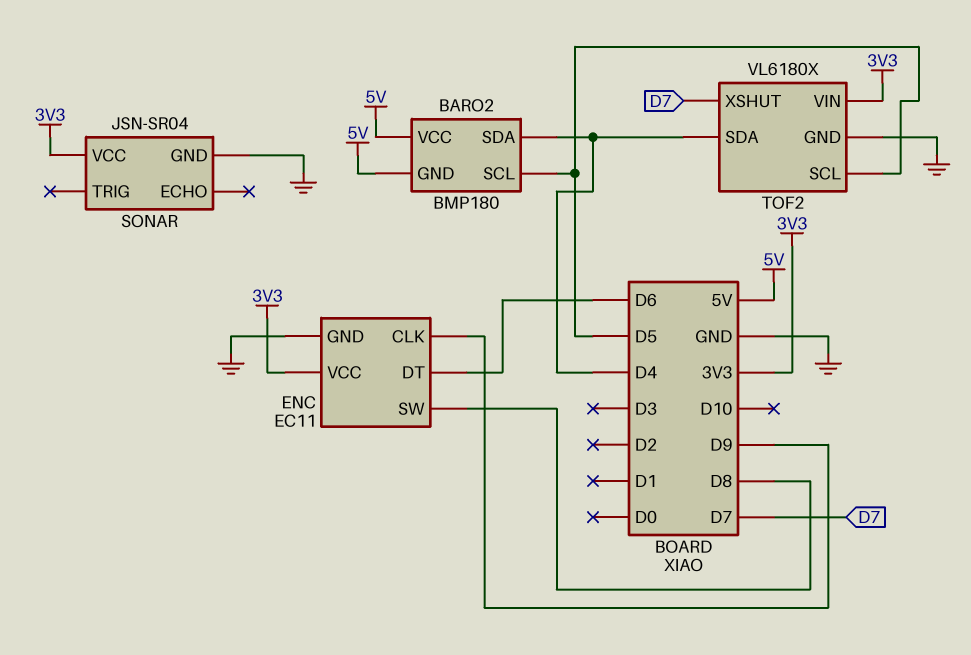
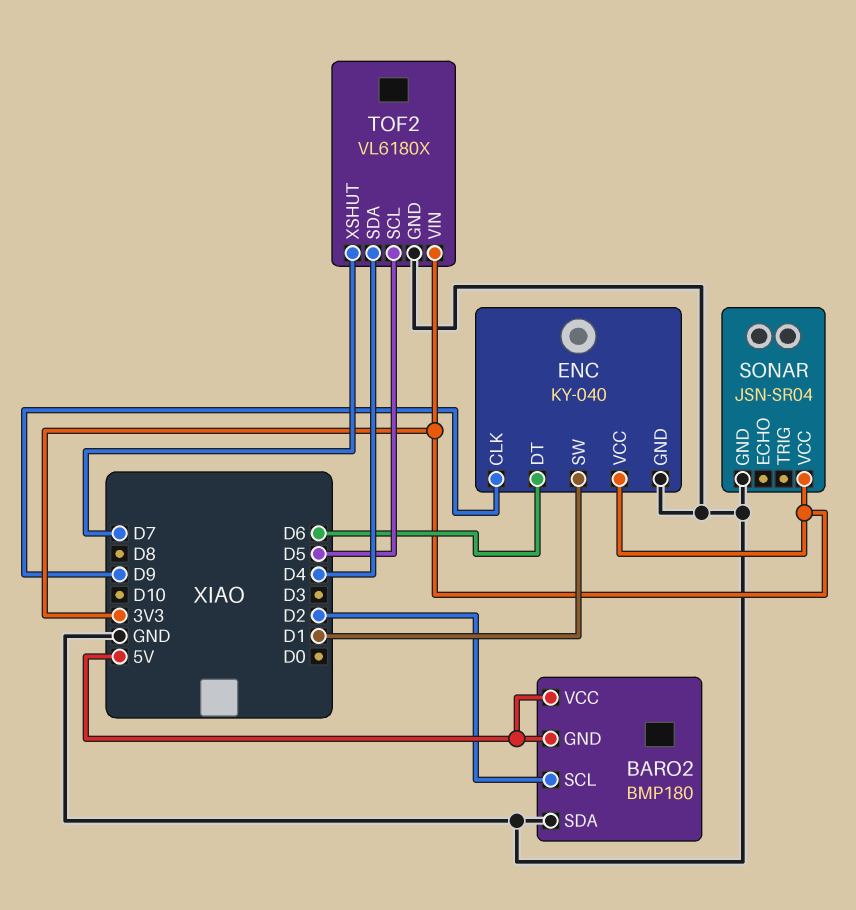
BARO2 pin SCL: D5 -> D2
BARO2 pin SDA: D4 -> GND
ENC: EC11 -> KY-040
ENC pin SW: D8 -> D1

